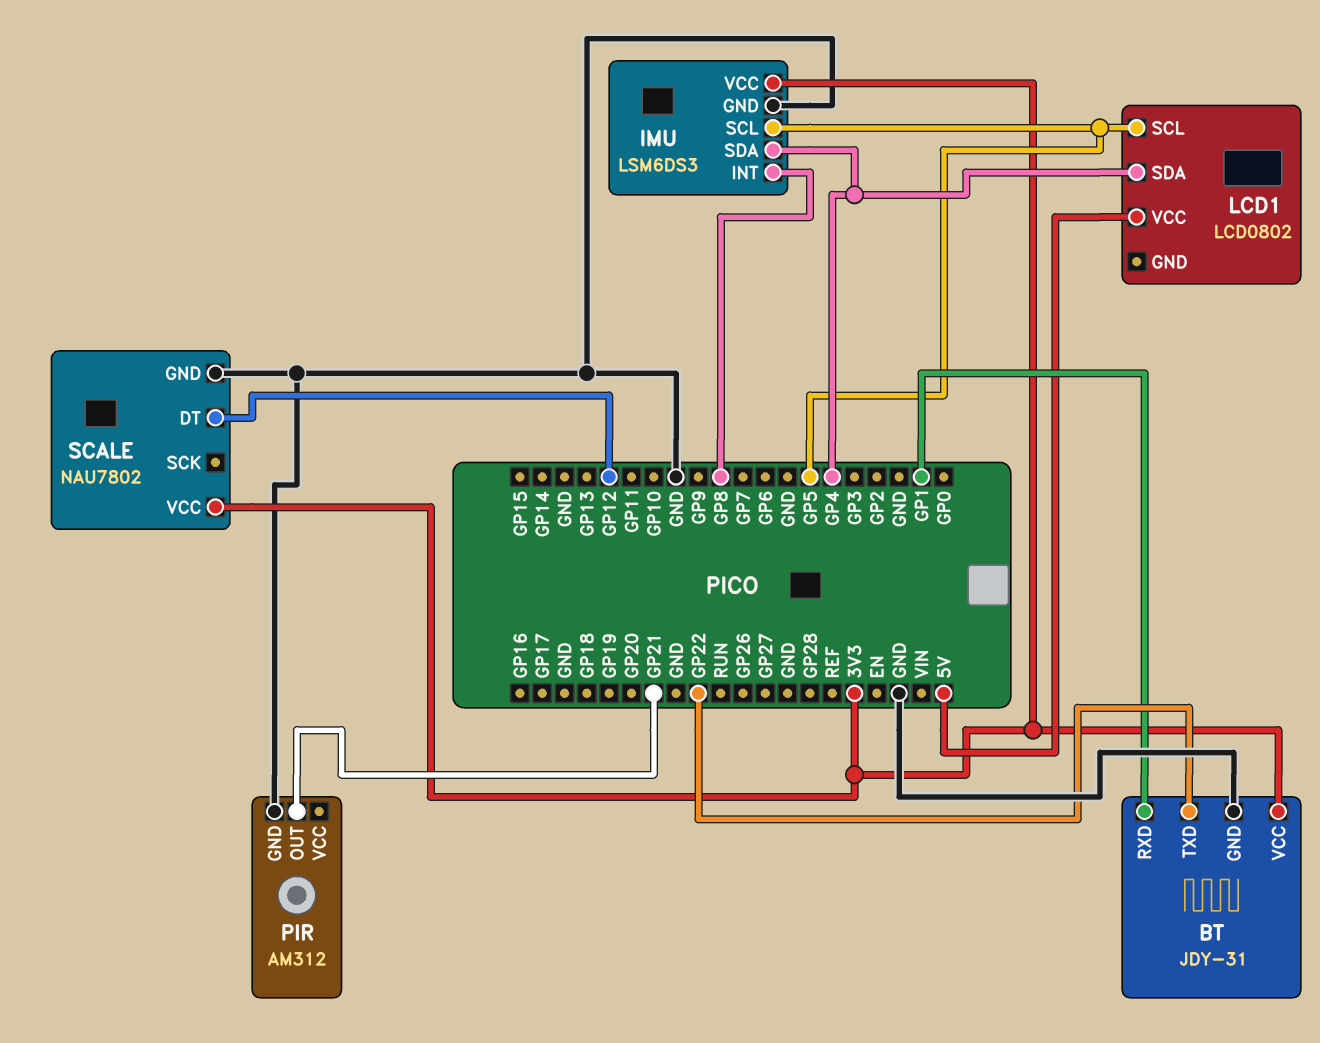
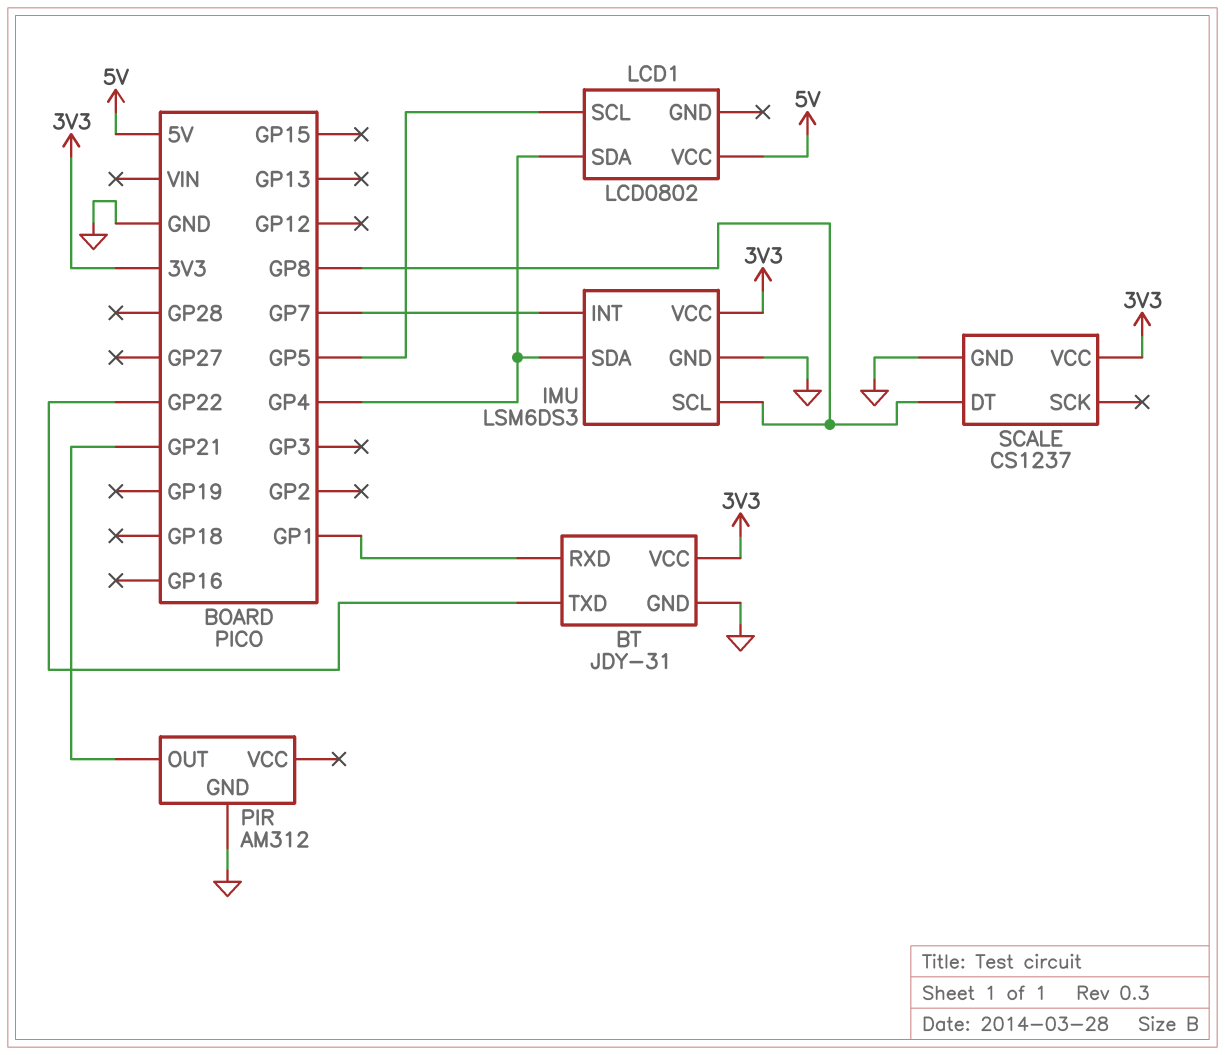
IMU pin INT: GP8 -> GP7
IMU pin SCL: GP5 -> GP8
SCALE: NAU7802 -> CS1237
SCALE pin DT: GP12 -> GP8

